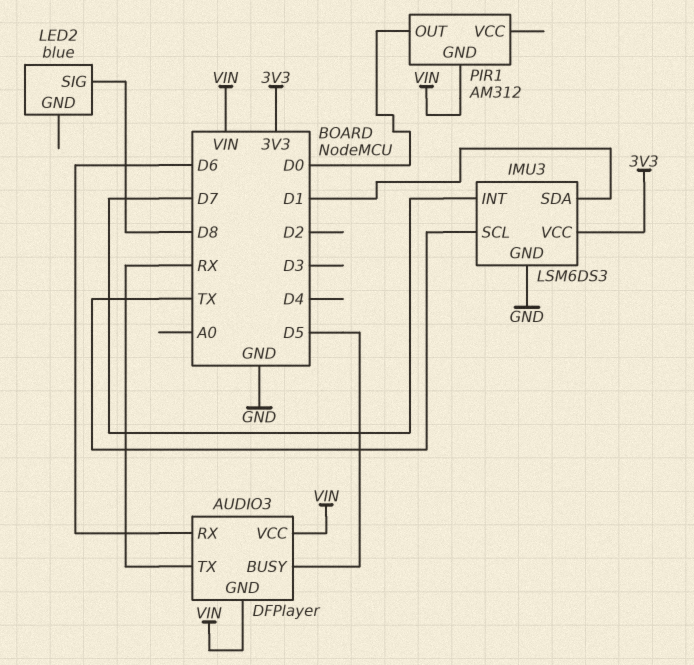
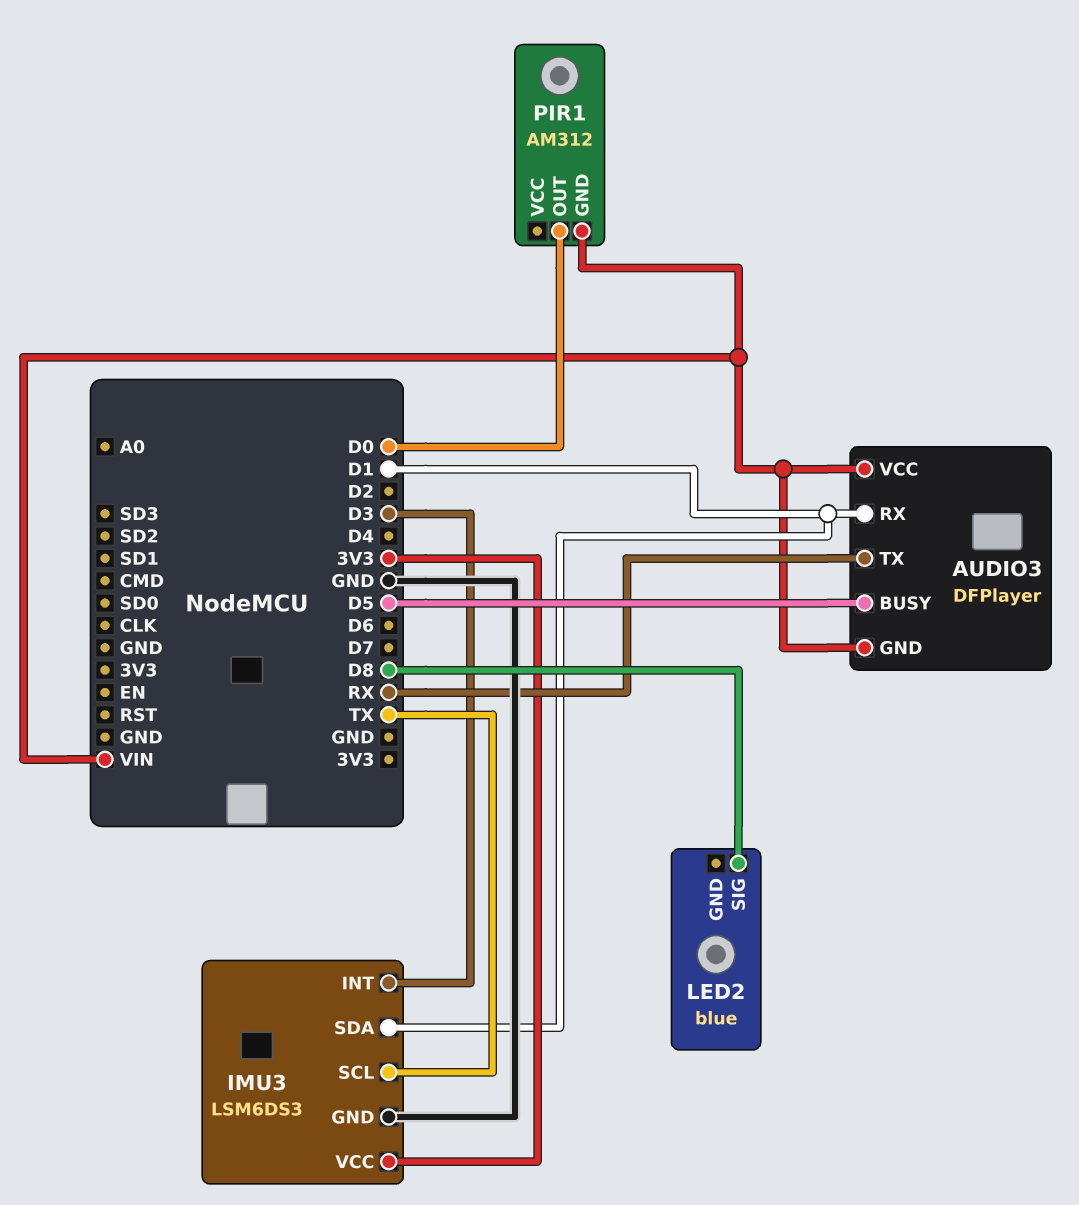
AUDIO3 pin RX: D6 -> D1
IMU3 pin INT: D7 -> D3

